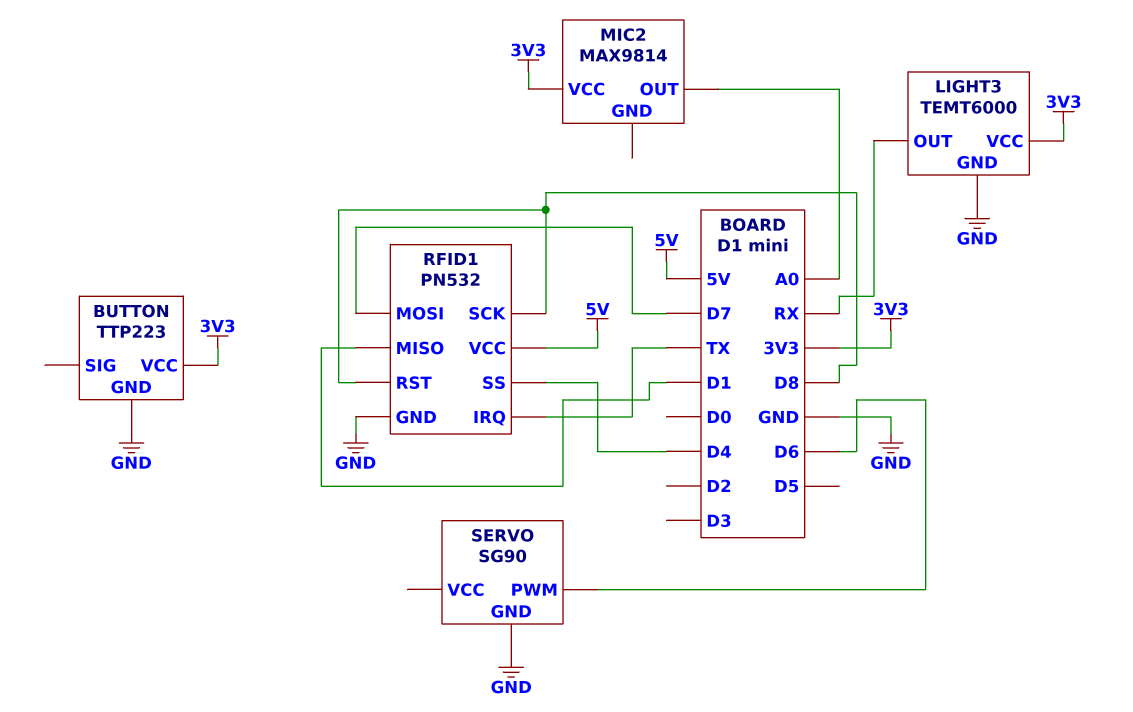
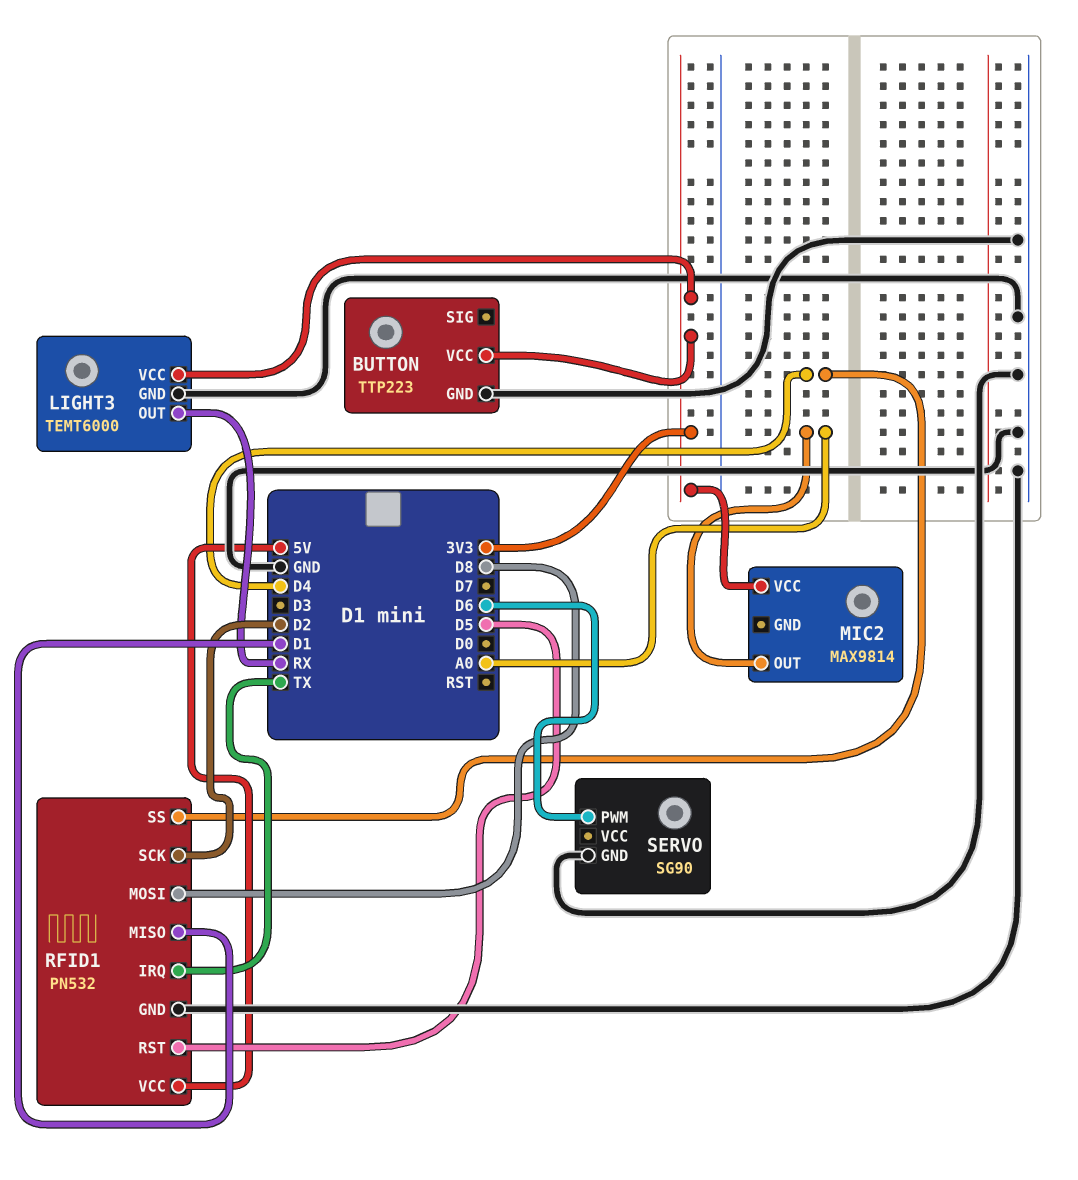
RFID1 pin MOSI: D7 -> D8
RFID1 pin RST: D8 -> D5
RFID1 pin SCK: D8 -> D2

